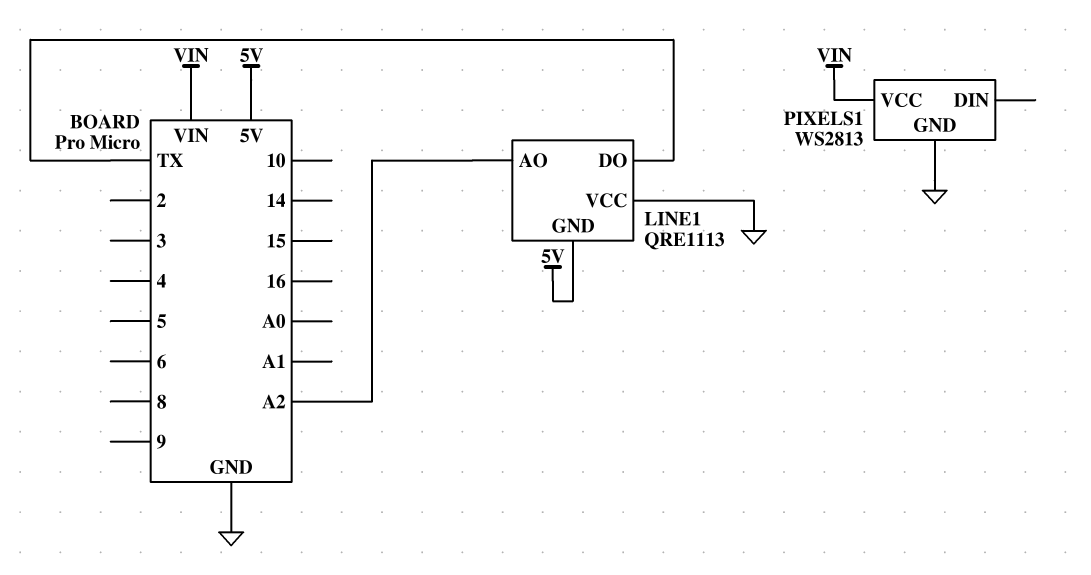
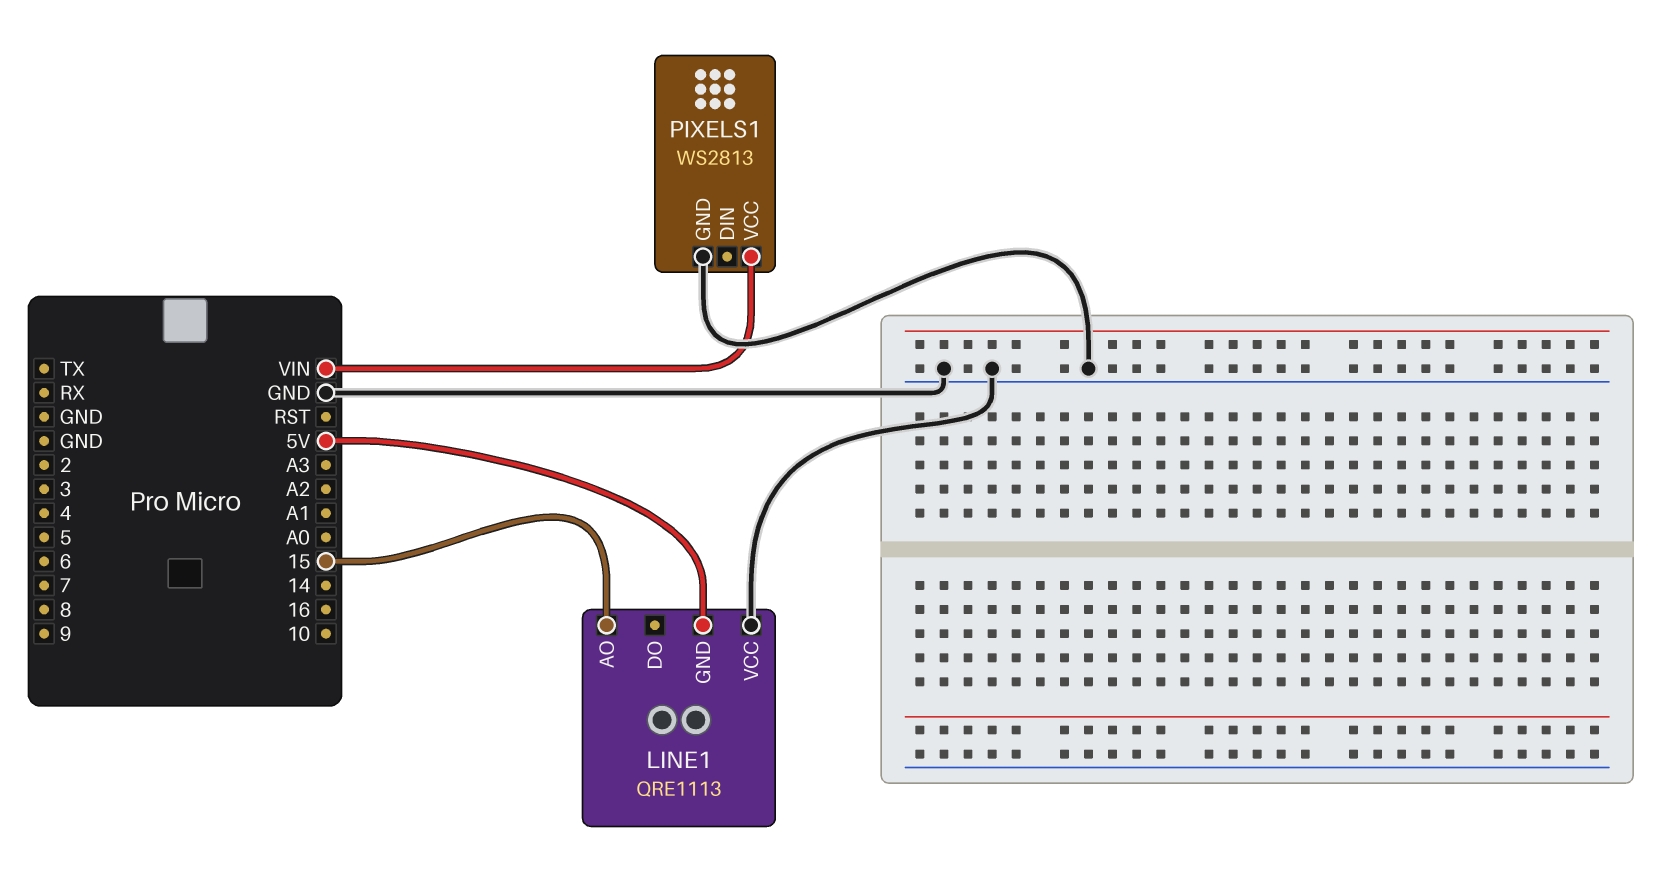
LINE1 pin AO: A2 -> 15
LINE1 pin DO: TX -> none

